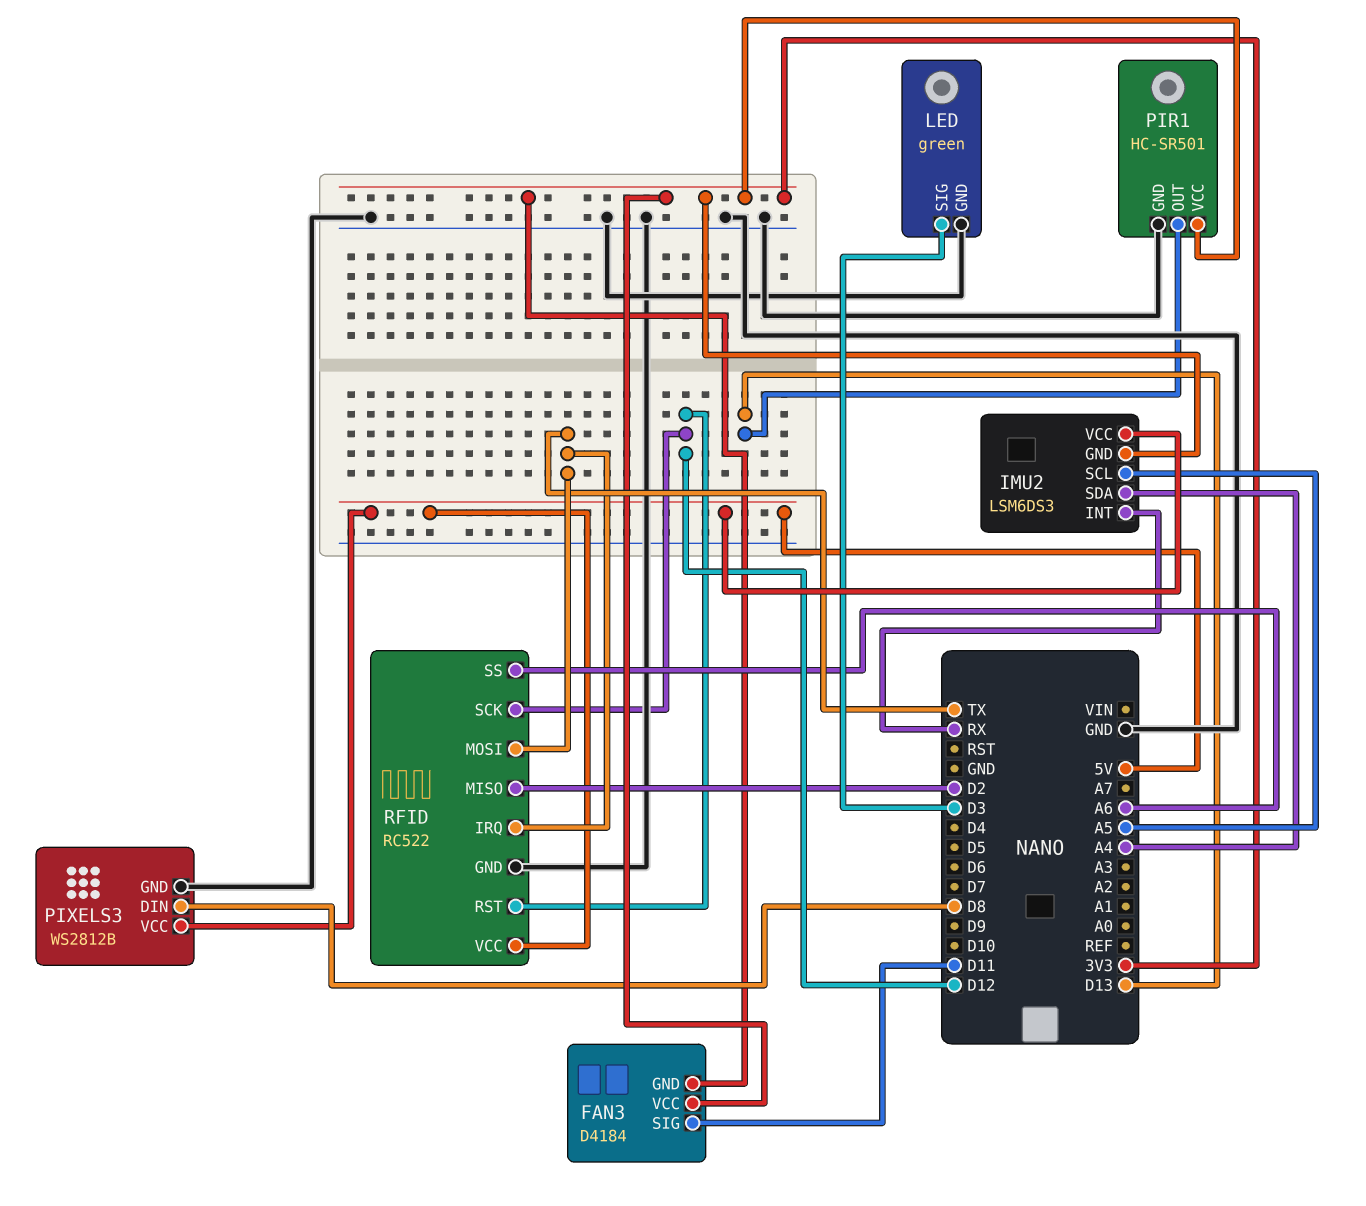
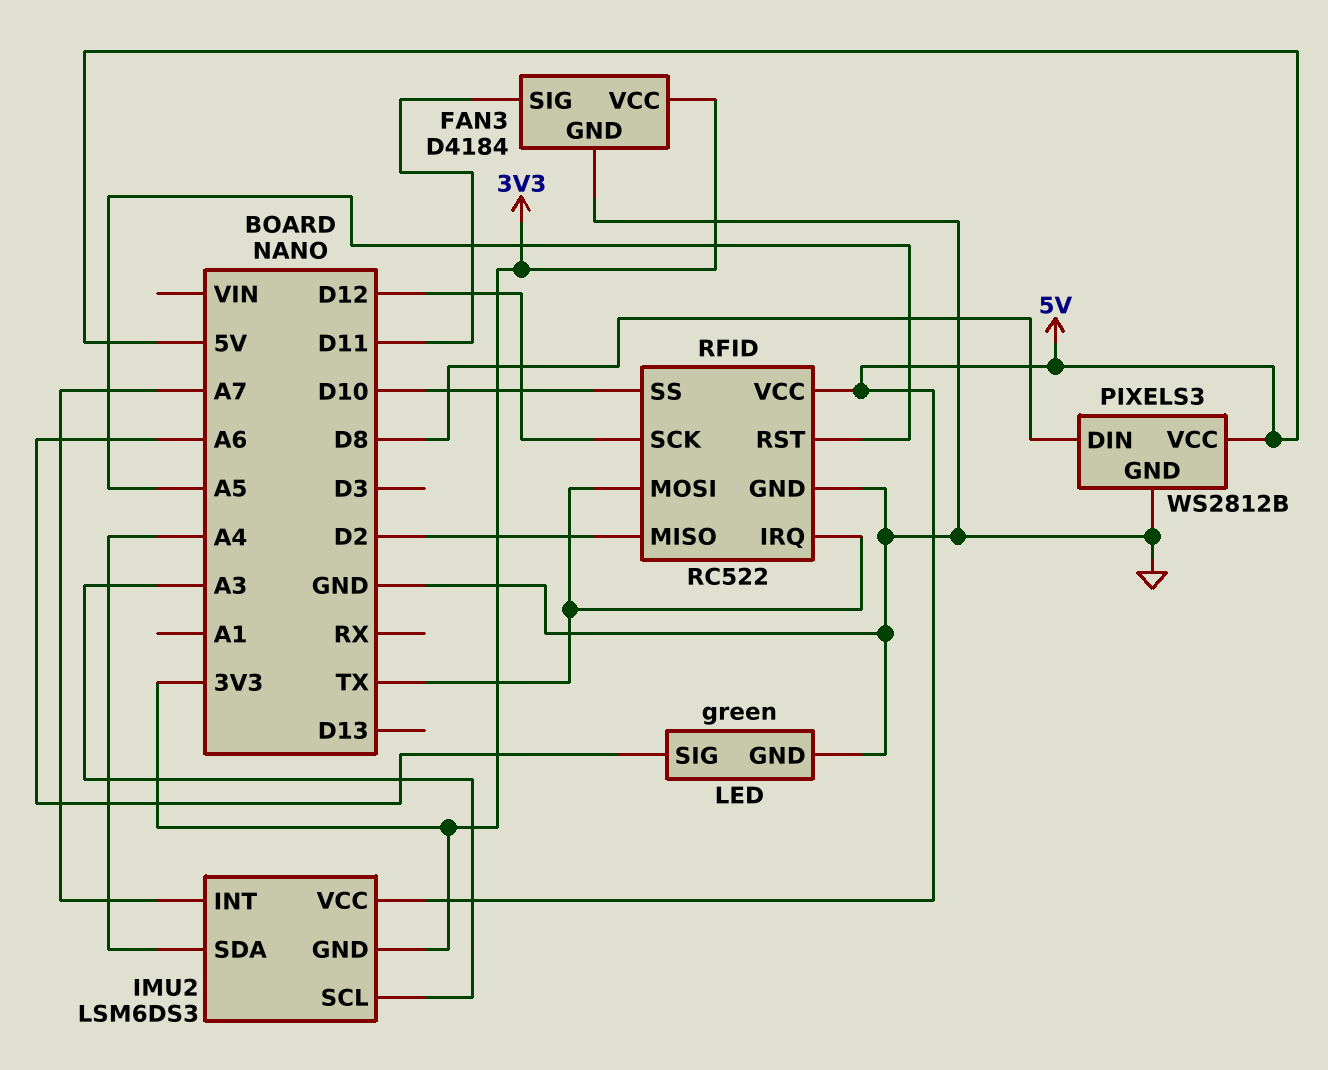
FAN3 pin GND: 3V3 -> GND
IMU2 pin INT: RX -> A7
IMU2 pin SCL: A5 -> A3
LED pin SIG: D3 -> A6
PIR1: HC-SR501 -> none
PIR1 pin GND: GND -> none
PIR1 pin OUT: D13 -> none
PIR1 pin VCC: 3V3 -> none
RFID pin RST: D12 -> A5
RFID pin SS: A6 -> D10

